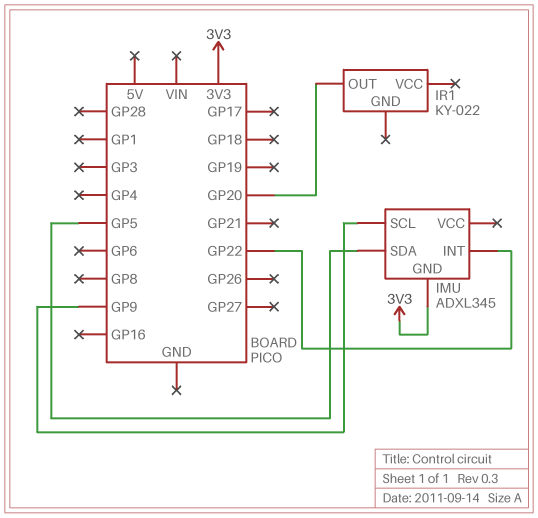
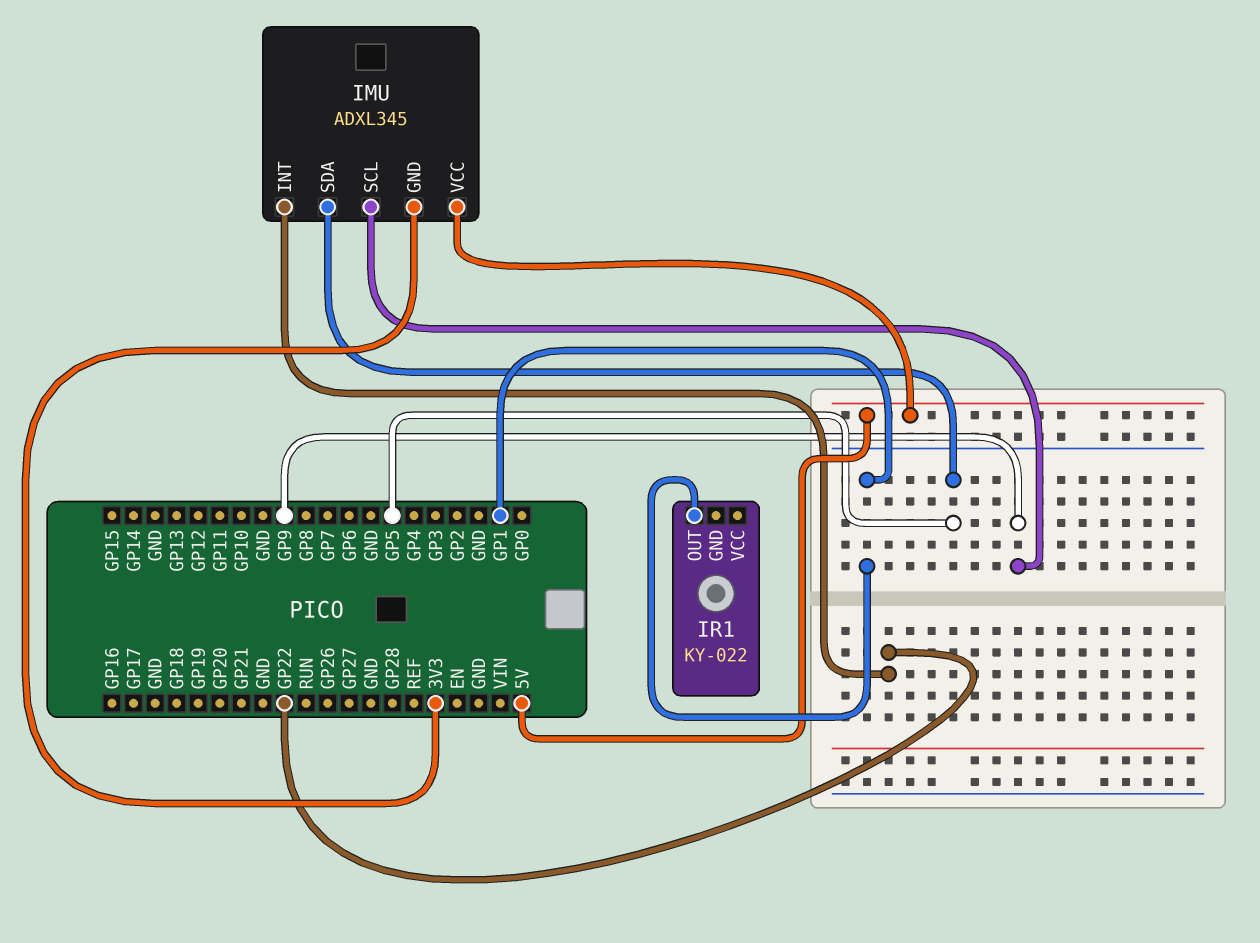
IMU pin VCC: none -> 5V
IR1 pin OUT: GP20 -> GP1

